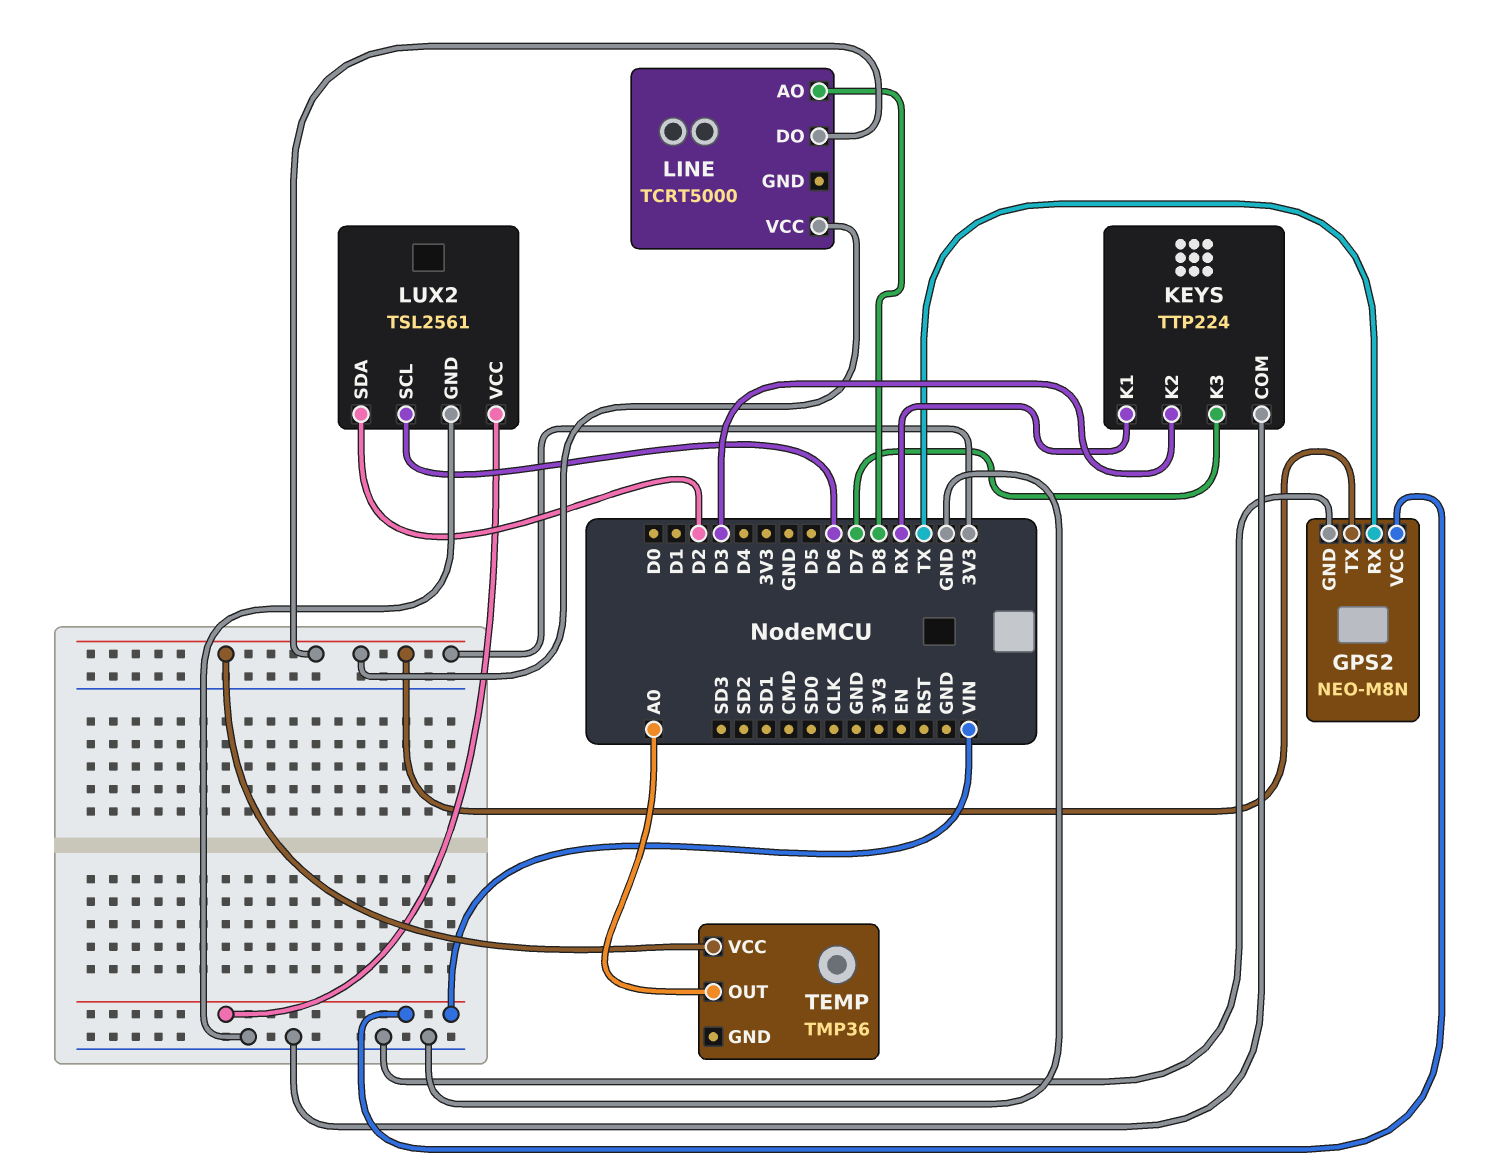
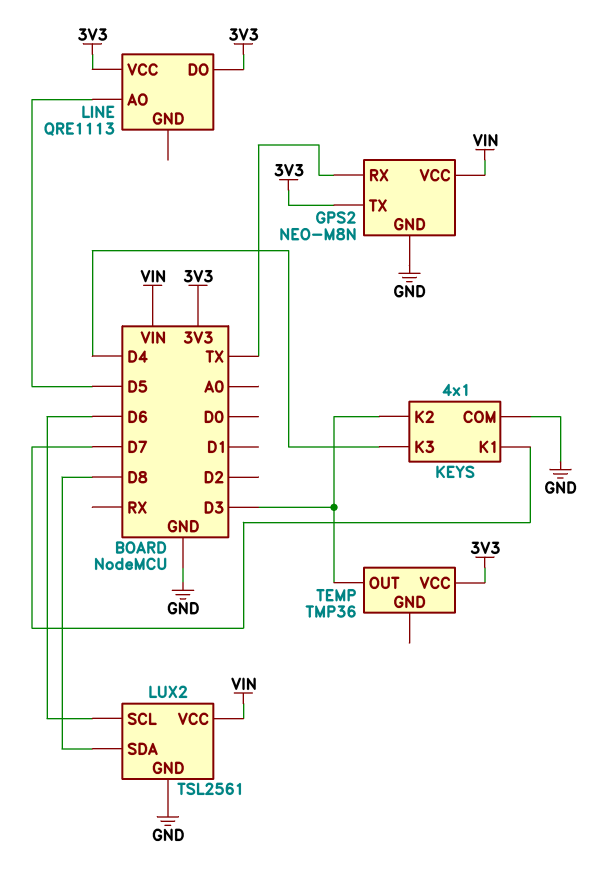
KEYS: TTP224 -> 4x1
KEYS pin K1: RX -> D7
KEYS pin K3: D7 -> D4
LINE: TCRT5000 -> QRE1113
LINE pin AO: D8 -> D5
LUX2 pin SDA: D2 -> D8
TEMP pin OUT: A0 -> D3

